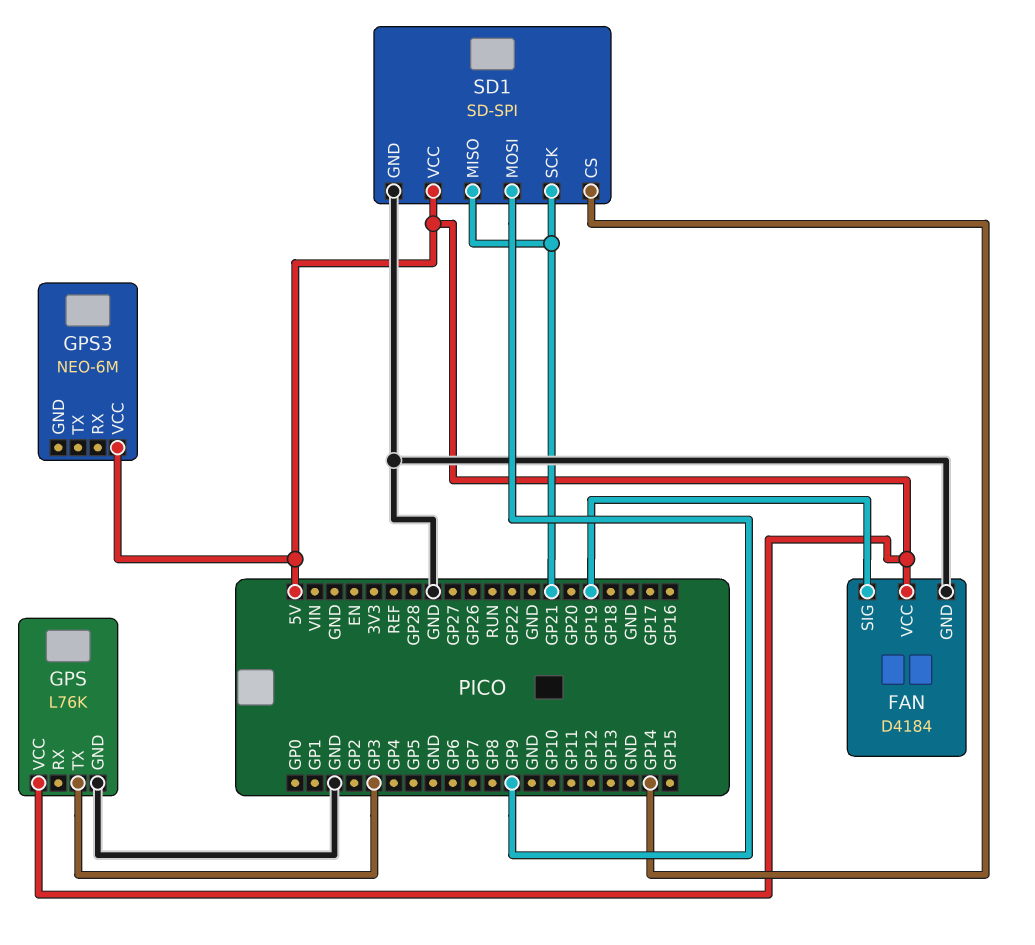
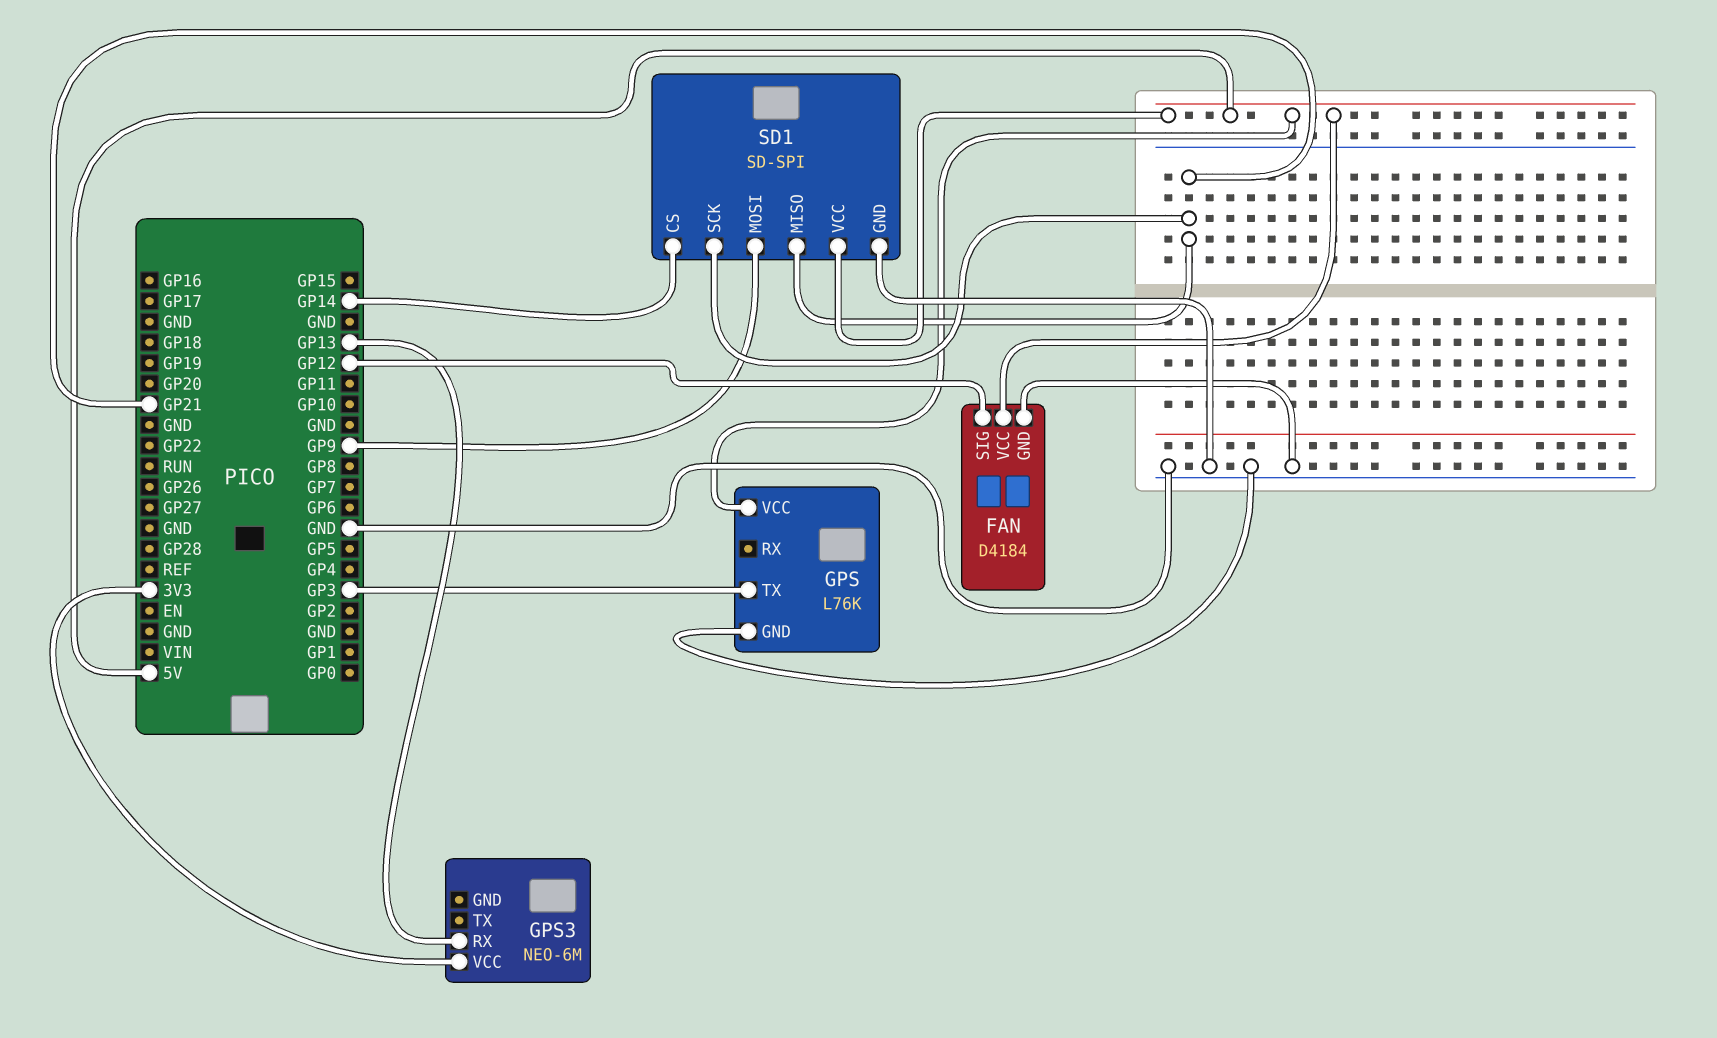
FAN pin SIG: GP19 -> GP12
GPS3 pin RX: none -> GP13
GPS3 pin VCC: 5V -> 3V3

